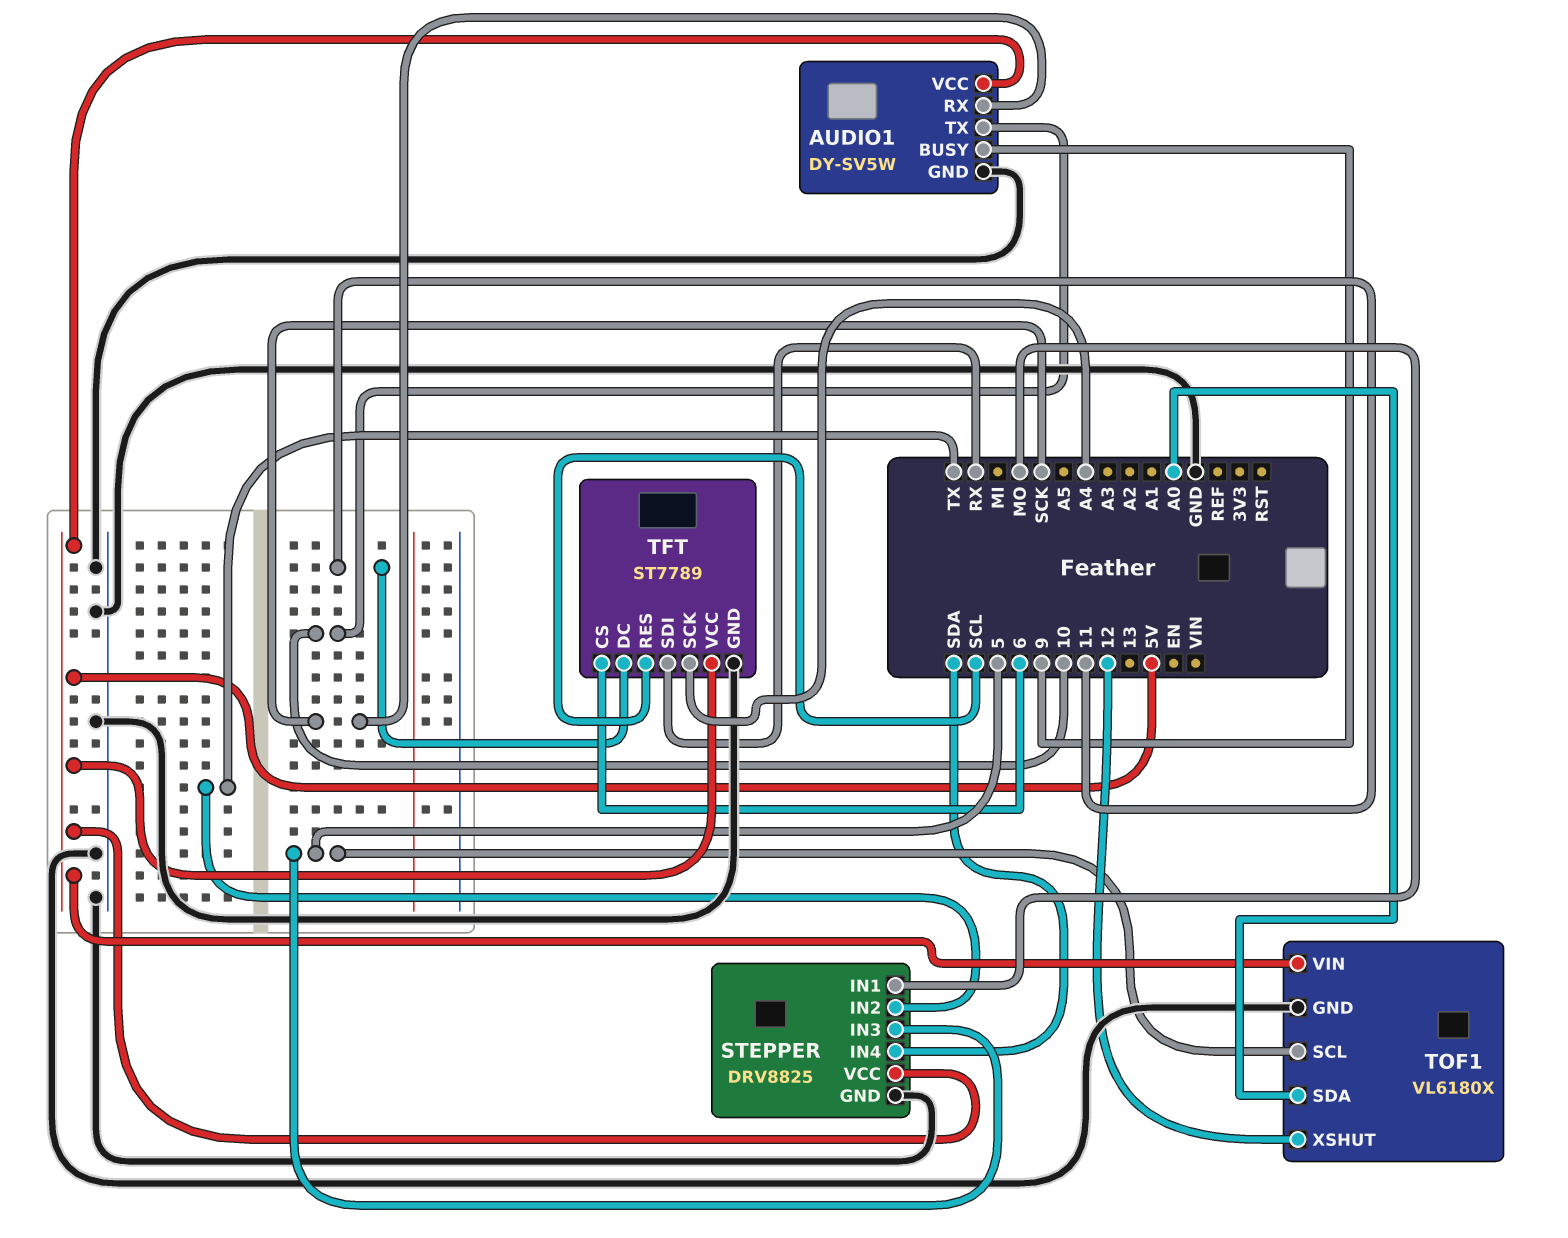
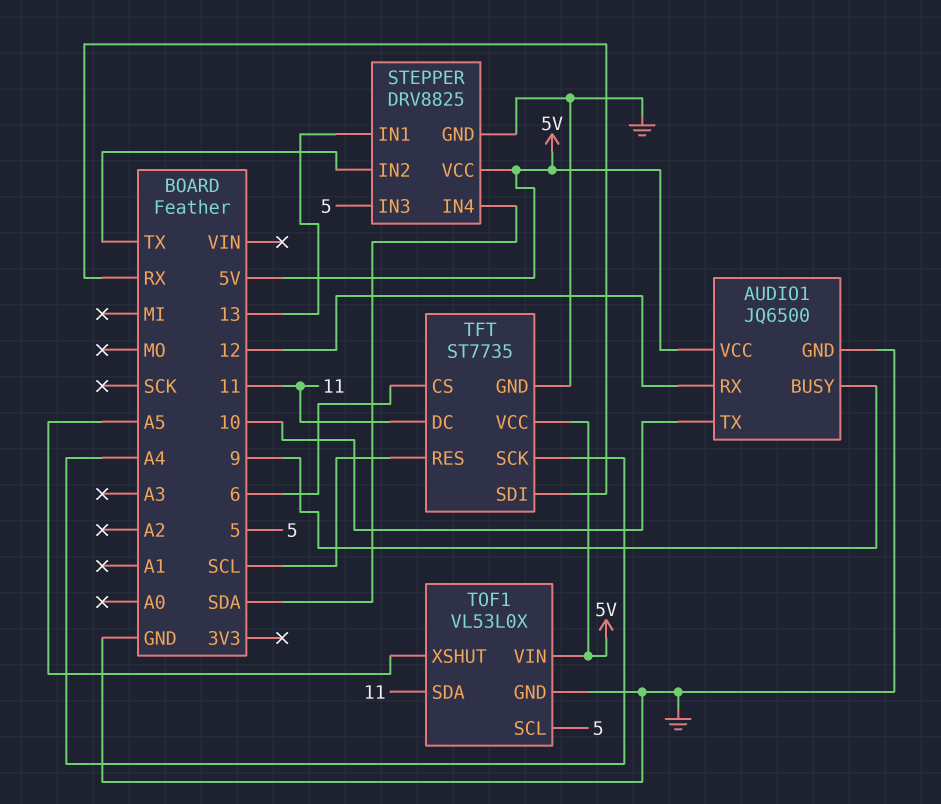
AUDIO1: DY-SV5W -> JQ6500
AUDIO1 pin RX: SCK -> 12
STEPPER pin IN1: MO -> 13
TFT: ST7789 -> ST7735
TOF1: VL6180X -> VL53L0X
TOF1 pin SDA: A0 -> 11
TOF1 pin XSHUT: 12 -> A5

